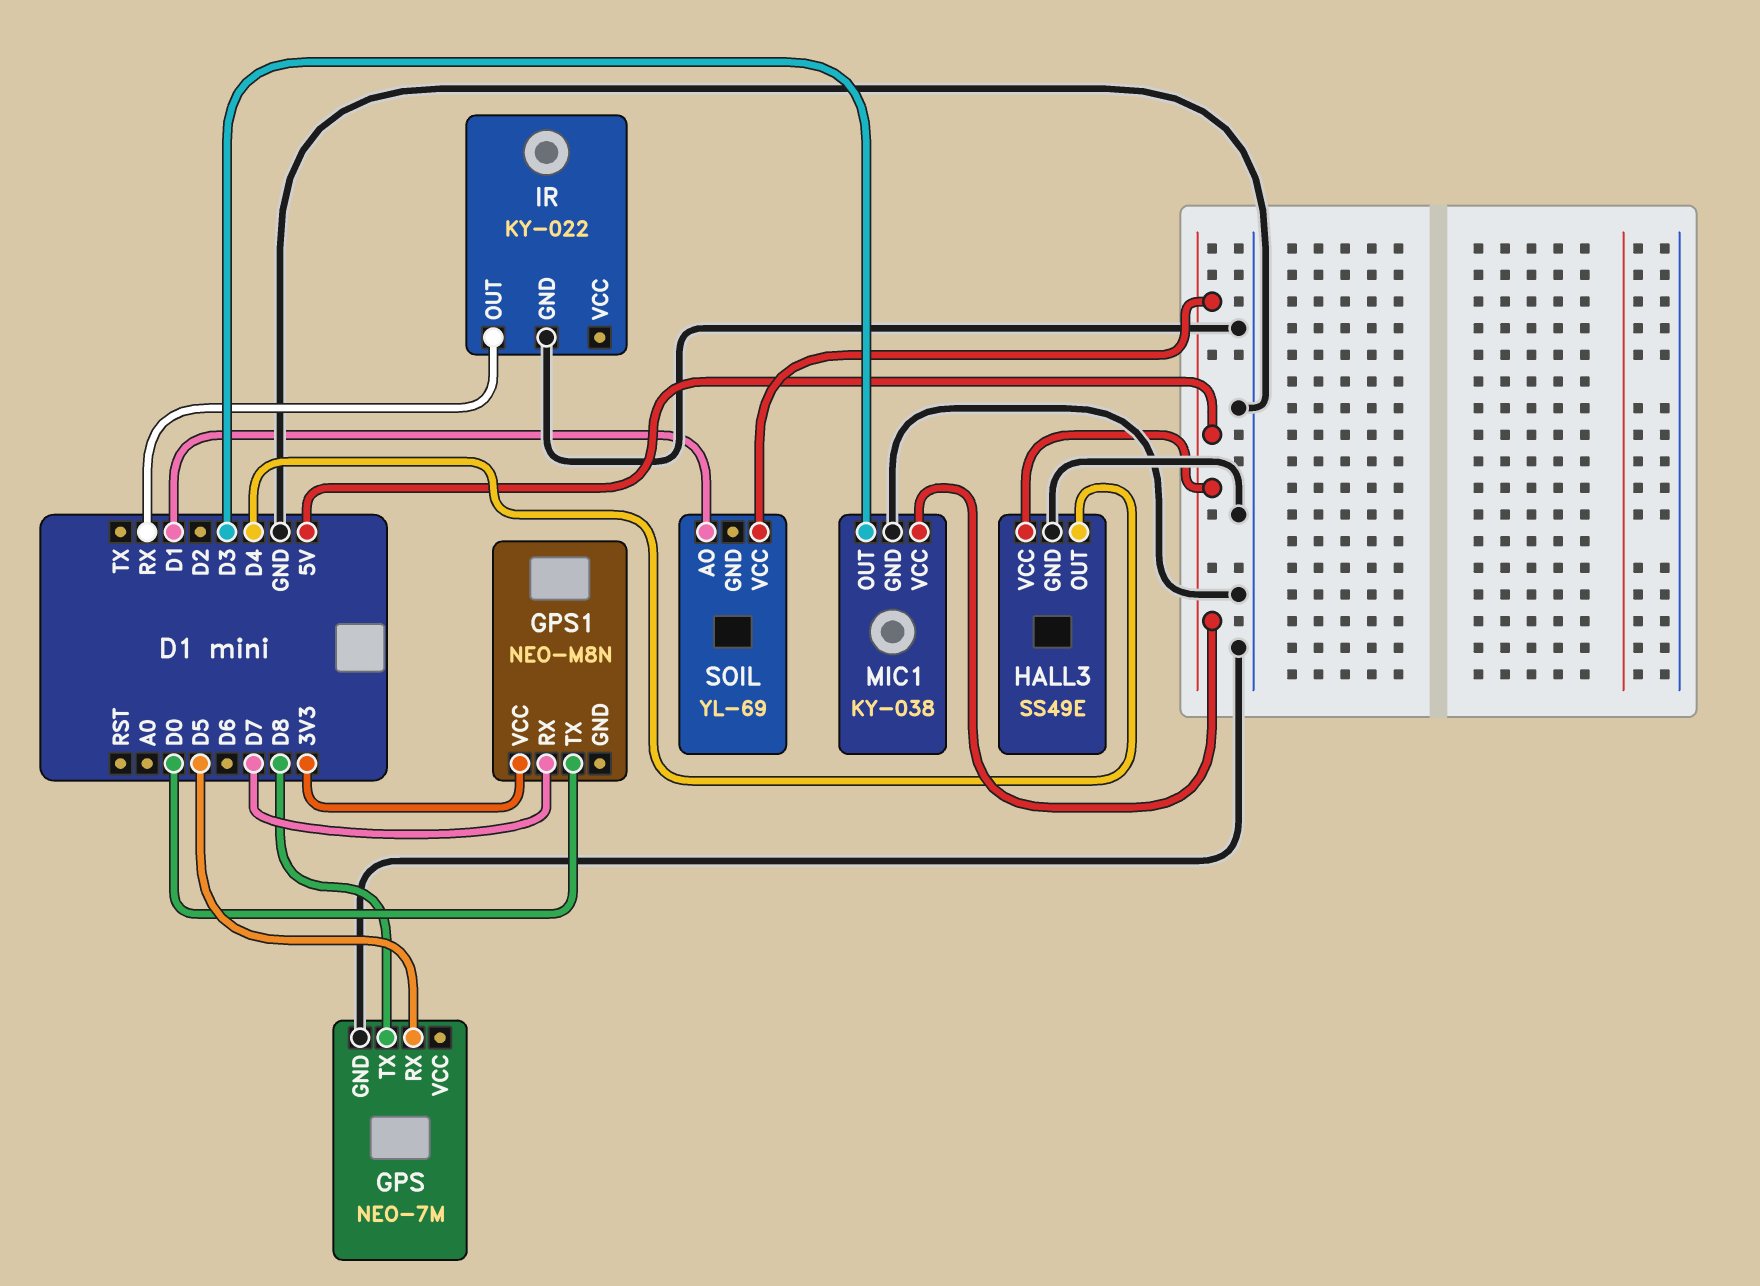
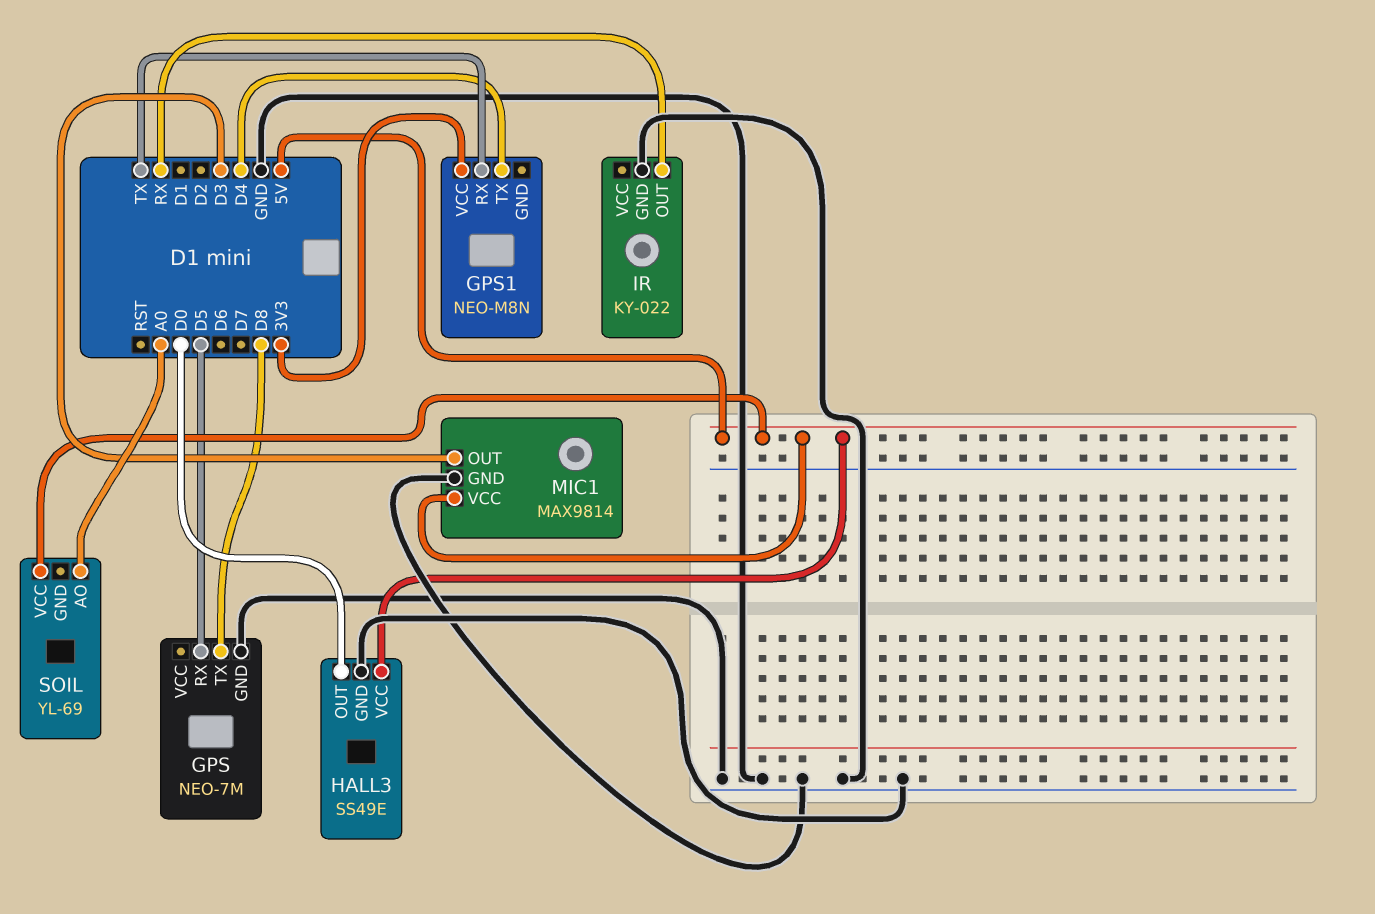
GPS1 pin RX: D7 -> TX
GPS1 pin TX: D0 -> D4
HALL3 pin OUT: D4 -> D0
MIC1: KY-038 -> MAX9814
SOIL pin AO: D1 -> A0

